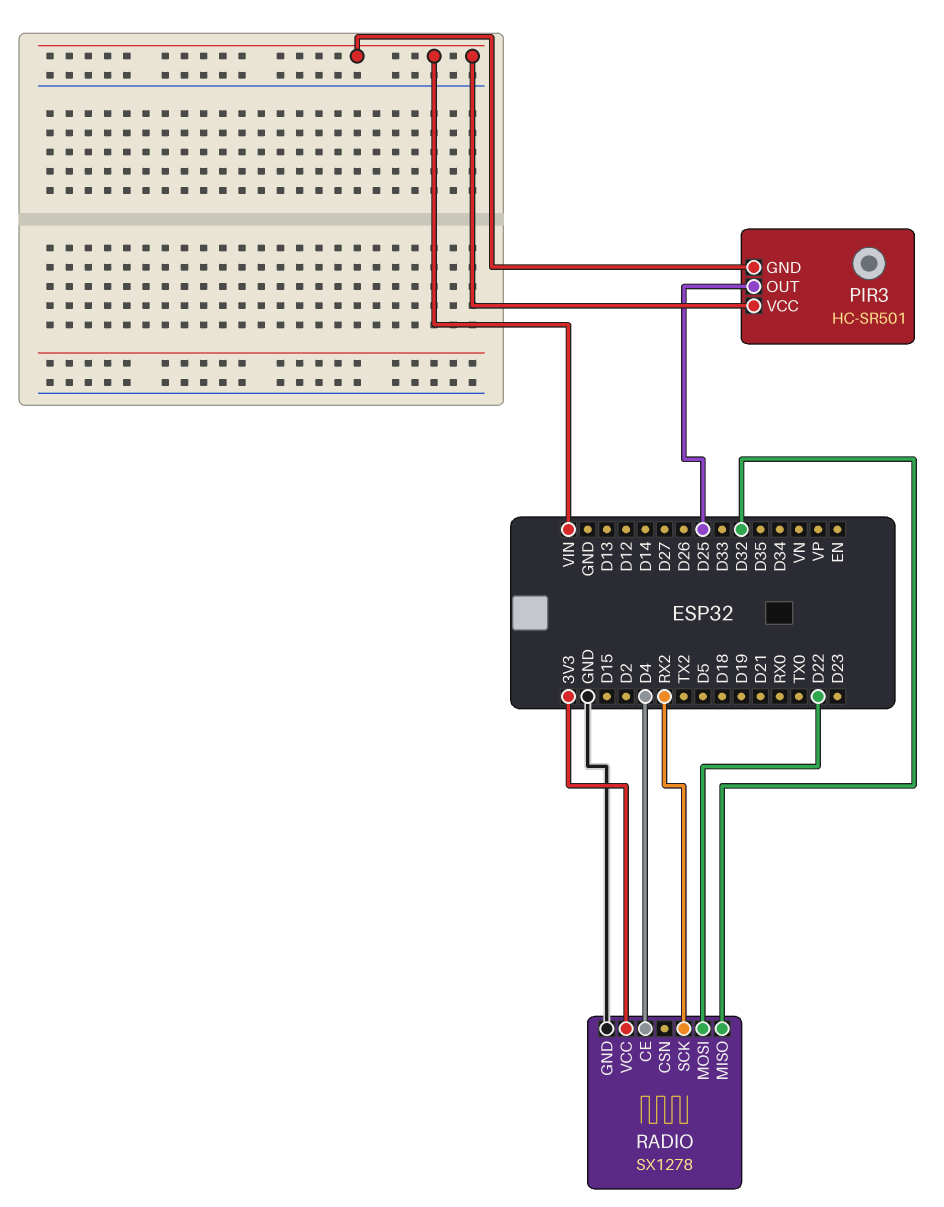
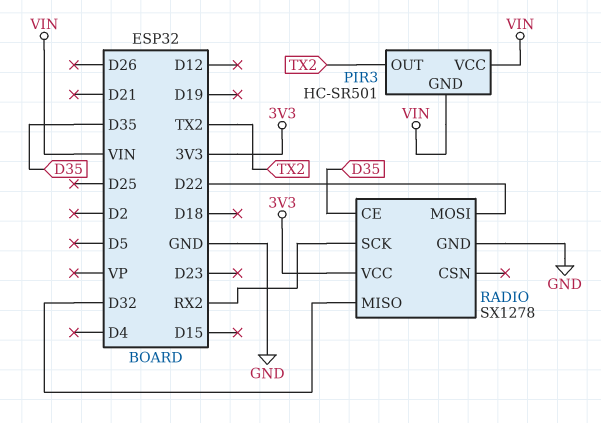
PIR3 pin OUT: D25 -> TX2
RADIO pin CE: D4 -> D35

